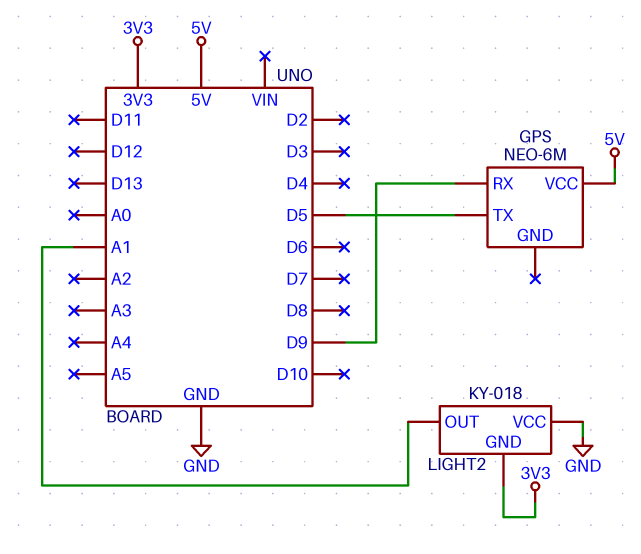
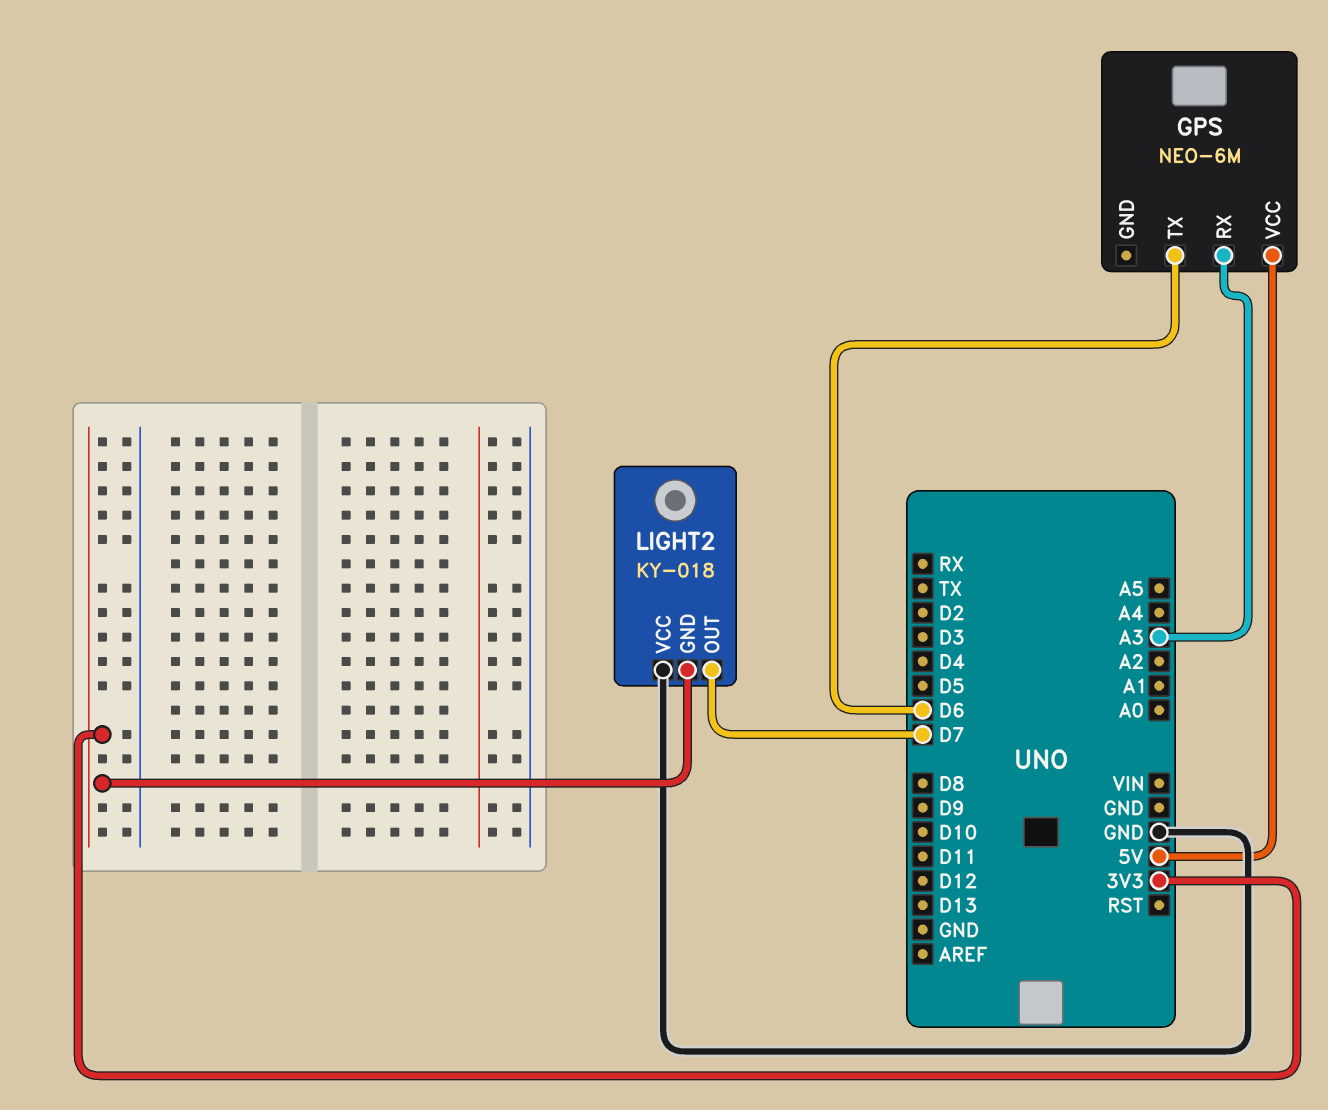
GPS pin RX: D9 -> A3
GPS pin TX: D5 -> D6
LIGHT2 pin OUT: A1 -> D7

